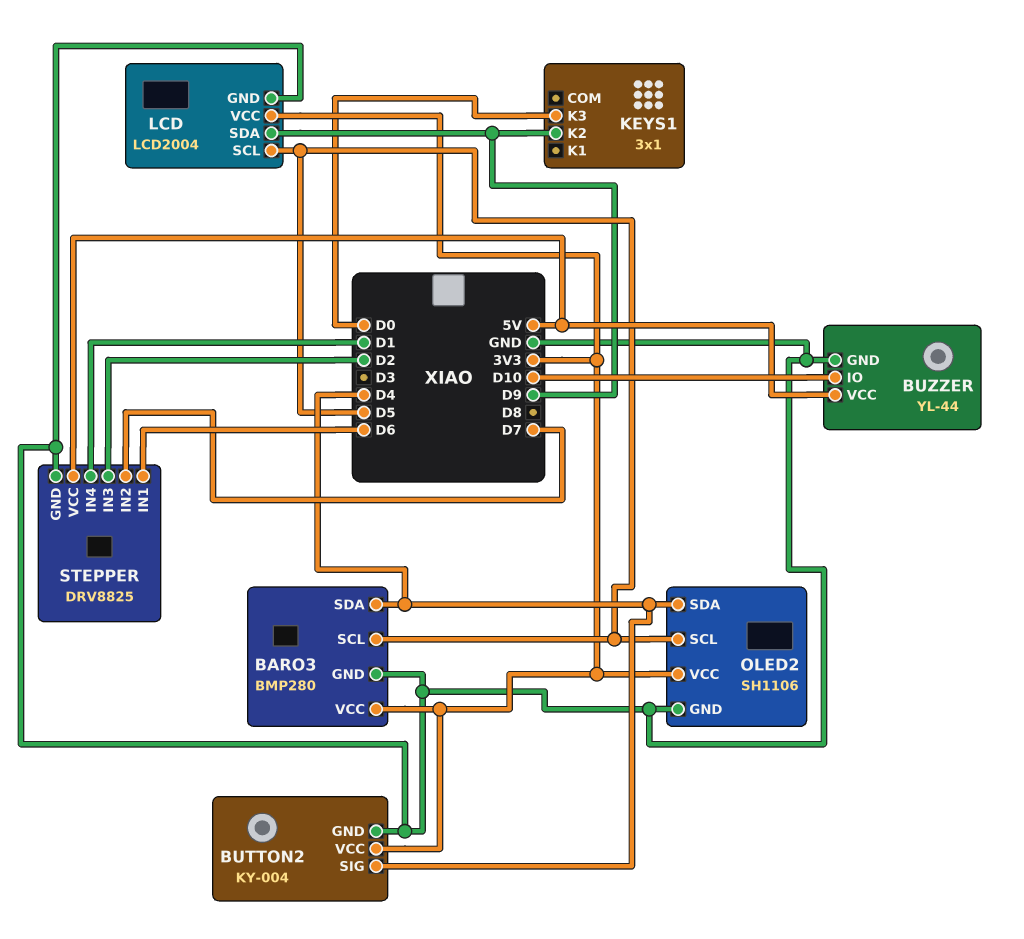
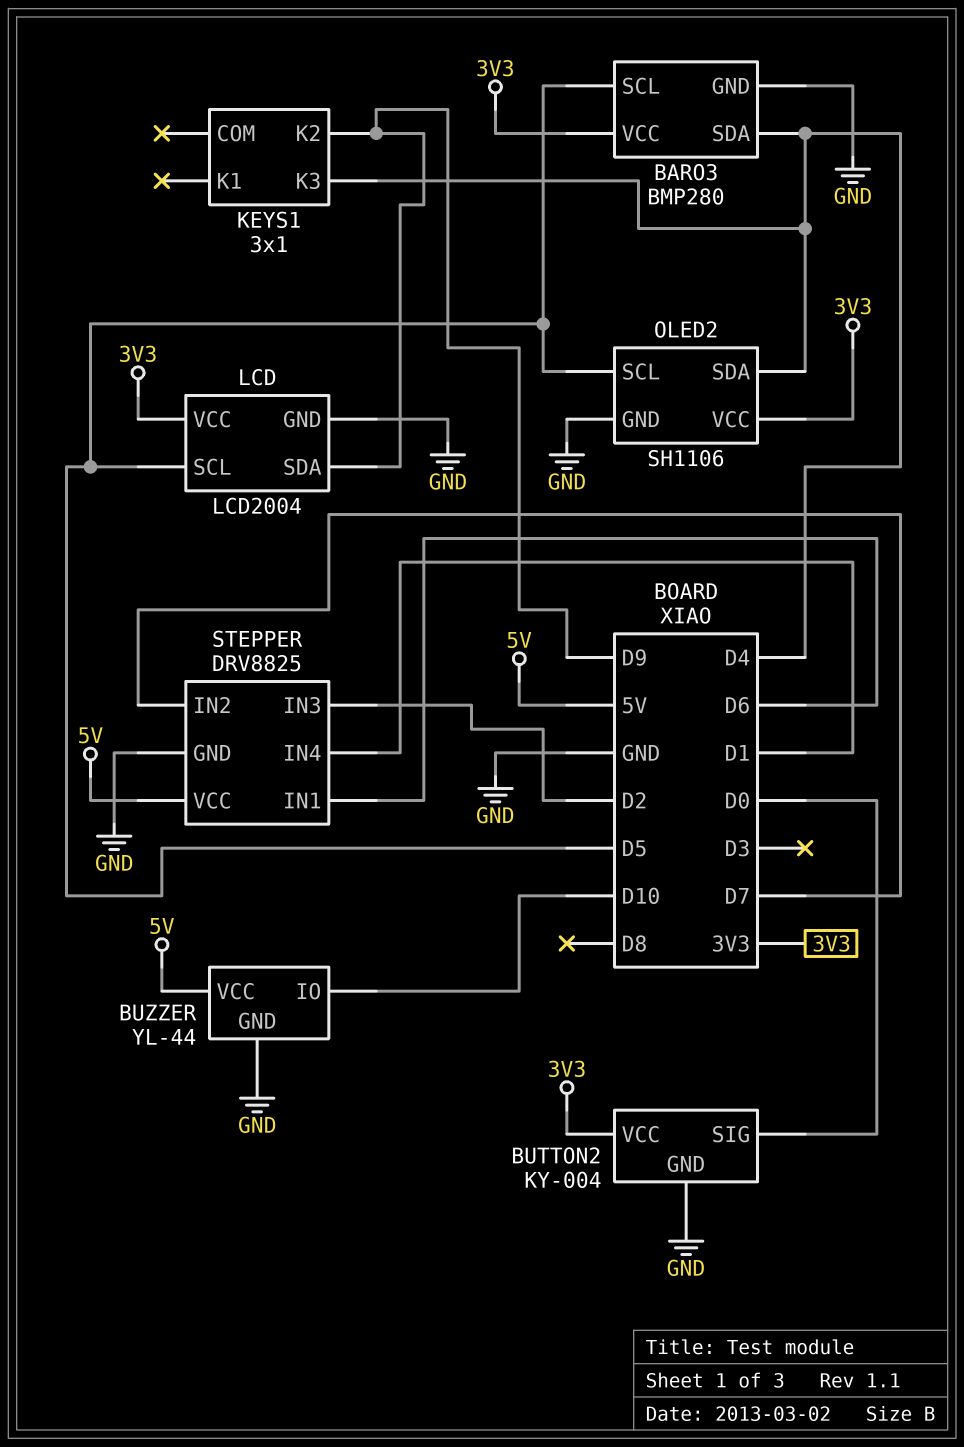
BUTTON2 pin SIG: D4 -> D0
KEYS1 pin K3: D0 -> D4

